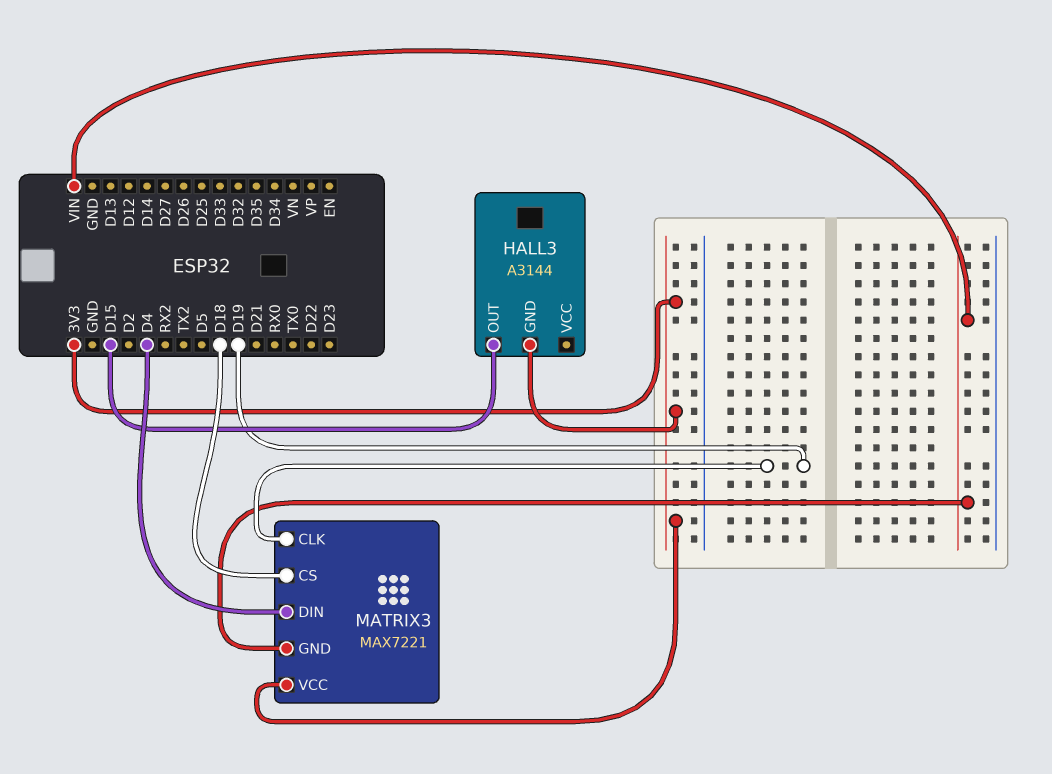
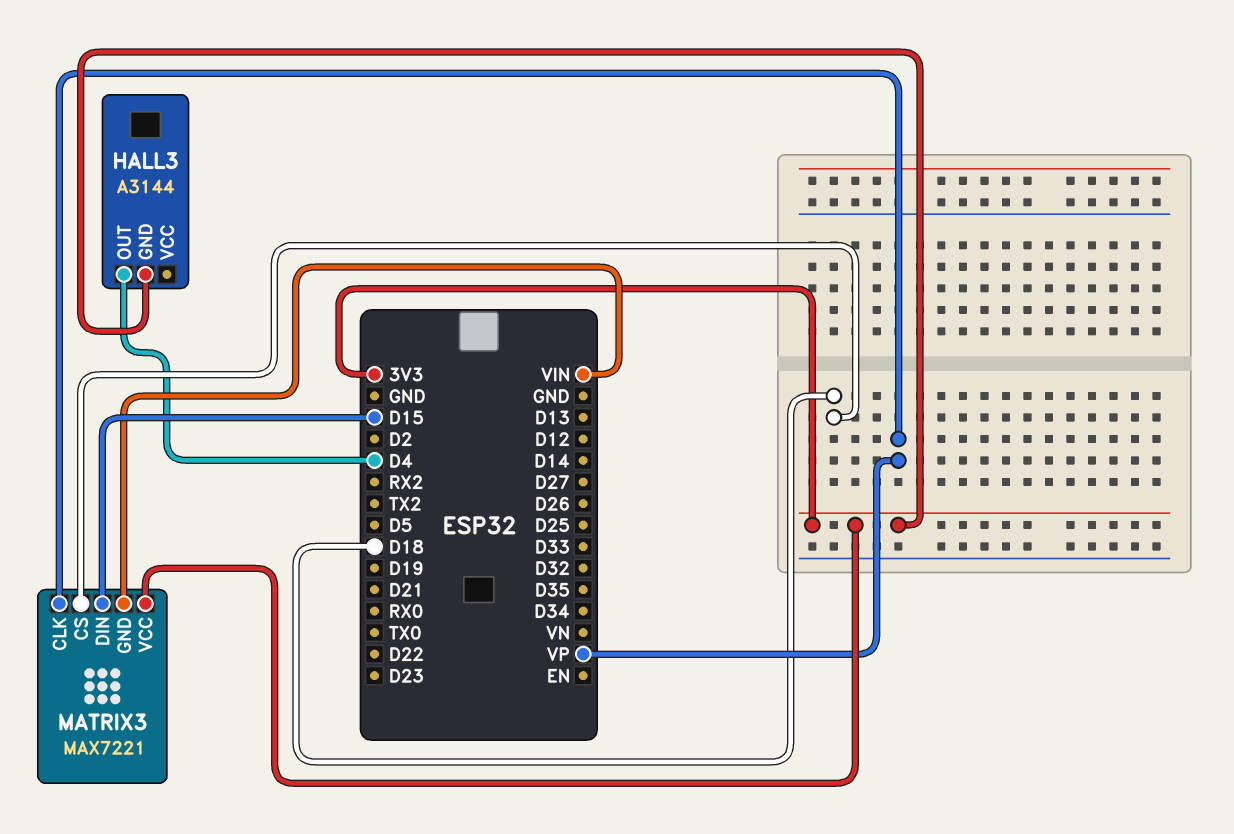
HALL3 pin OUT: D15 -> D4
MATRIX3 pin CLK: D19 -> VP
MATRIX3 pin DIN: D4 -> D15

